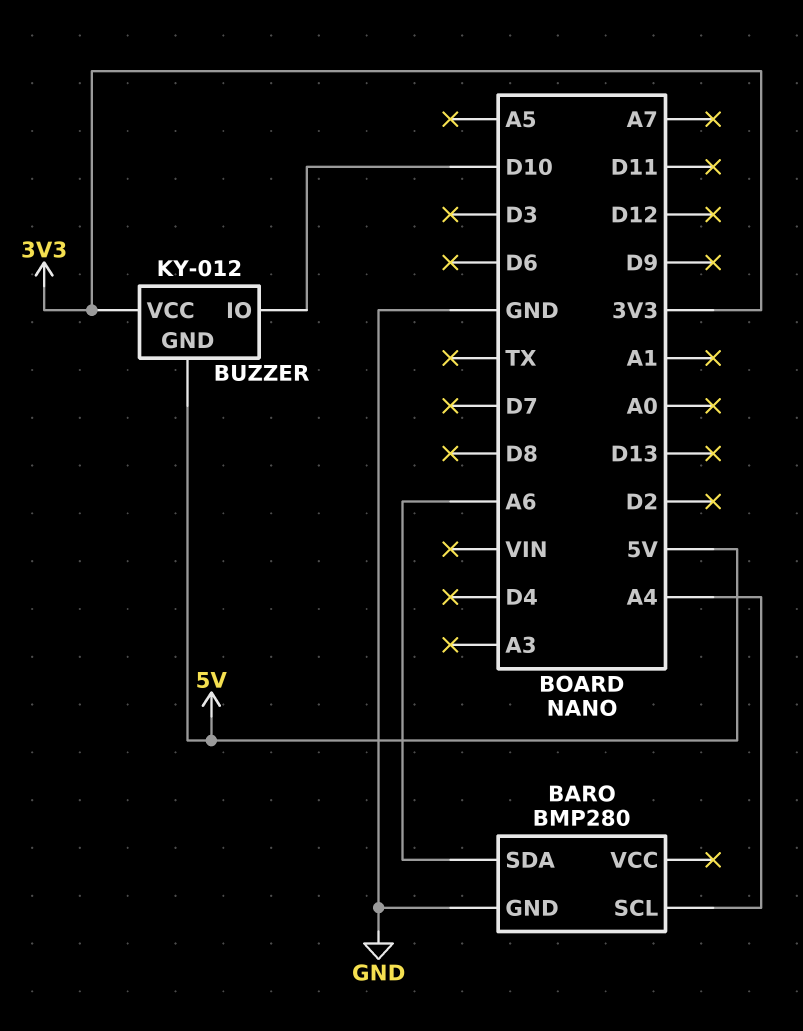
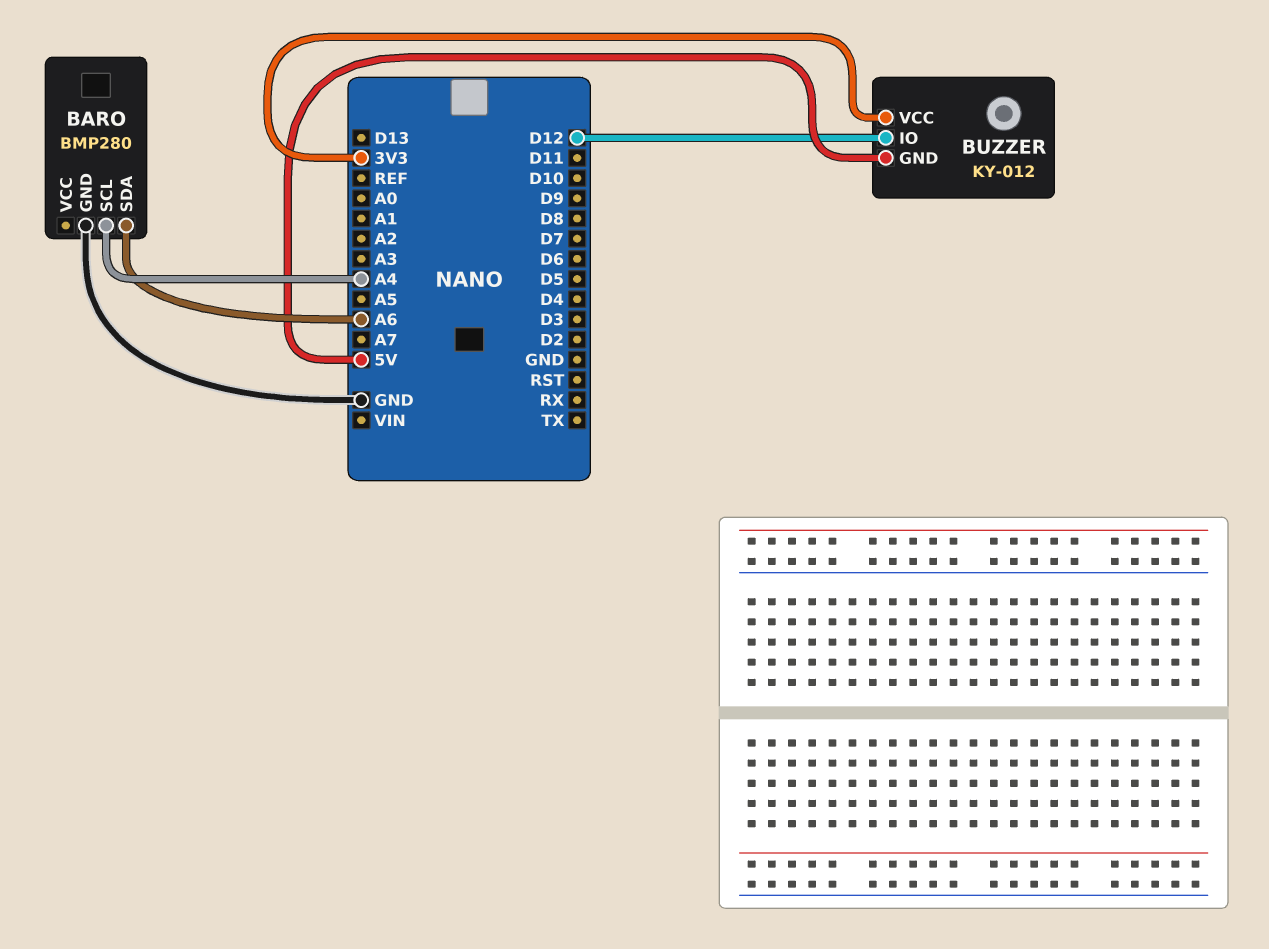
BUZZER pin IO: D10 -> D12

